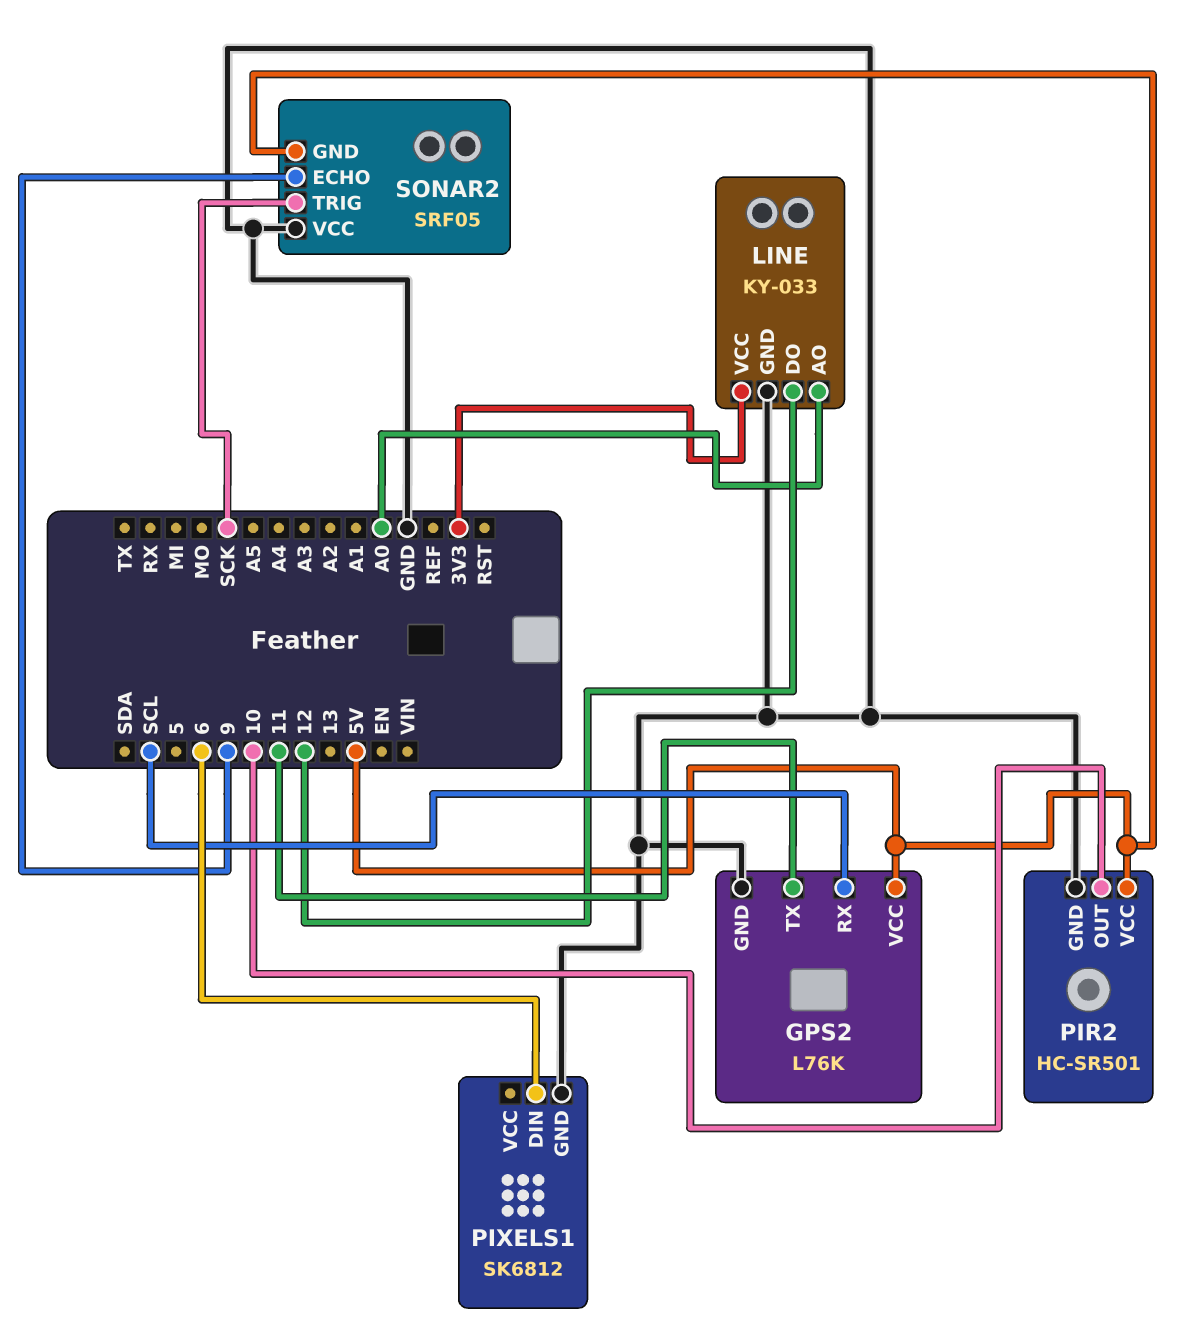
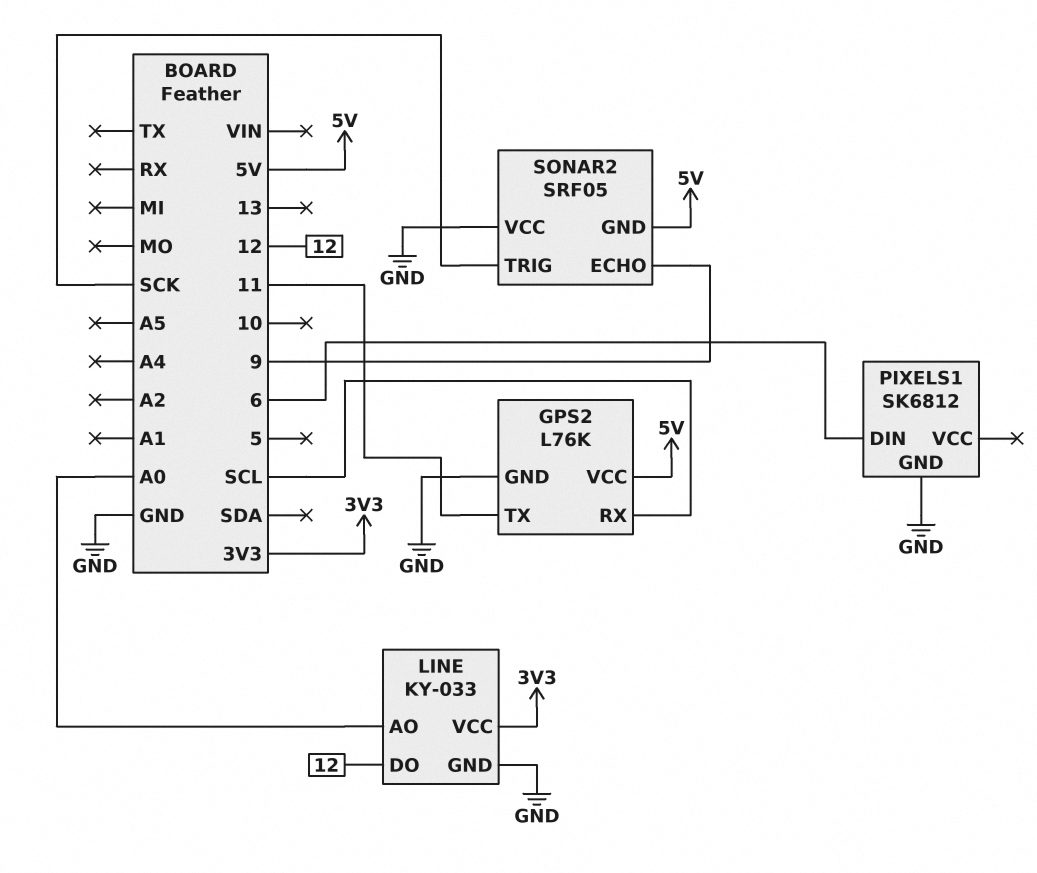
PIR2: HC-SR501 -> none
PIR2 pin GND: GND -> none
PIR2 pin OUT: 10 -> none
PIR2 pin VCC: 5V -> none

